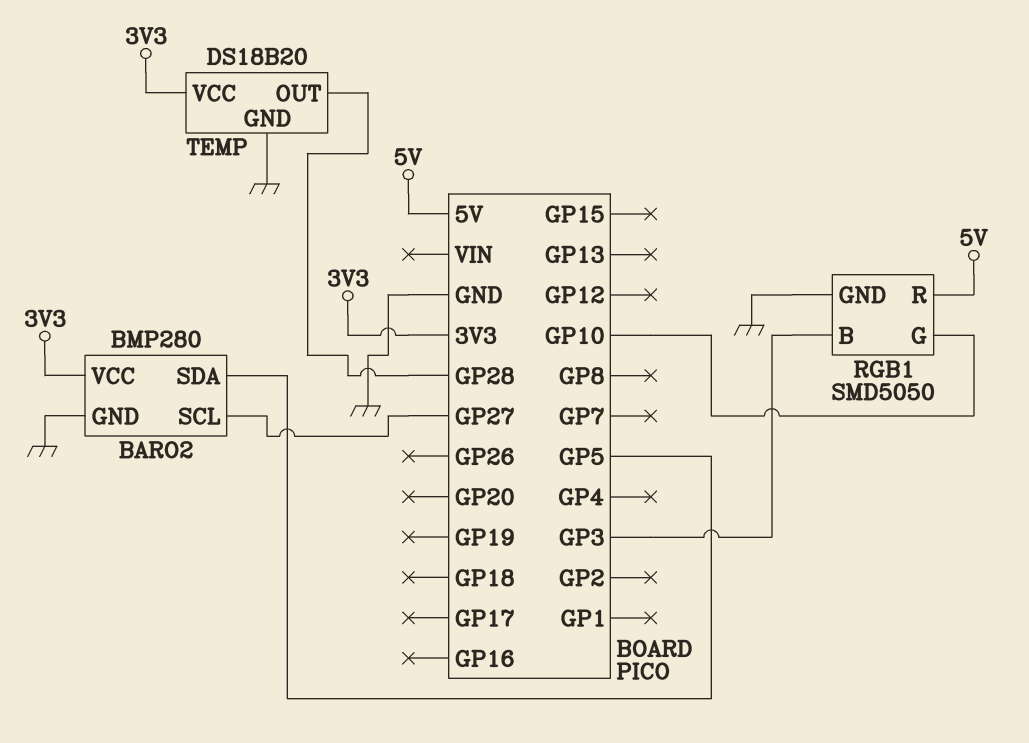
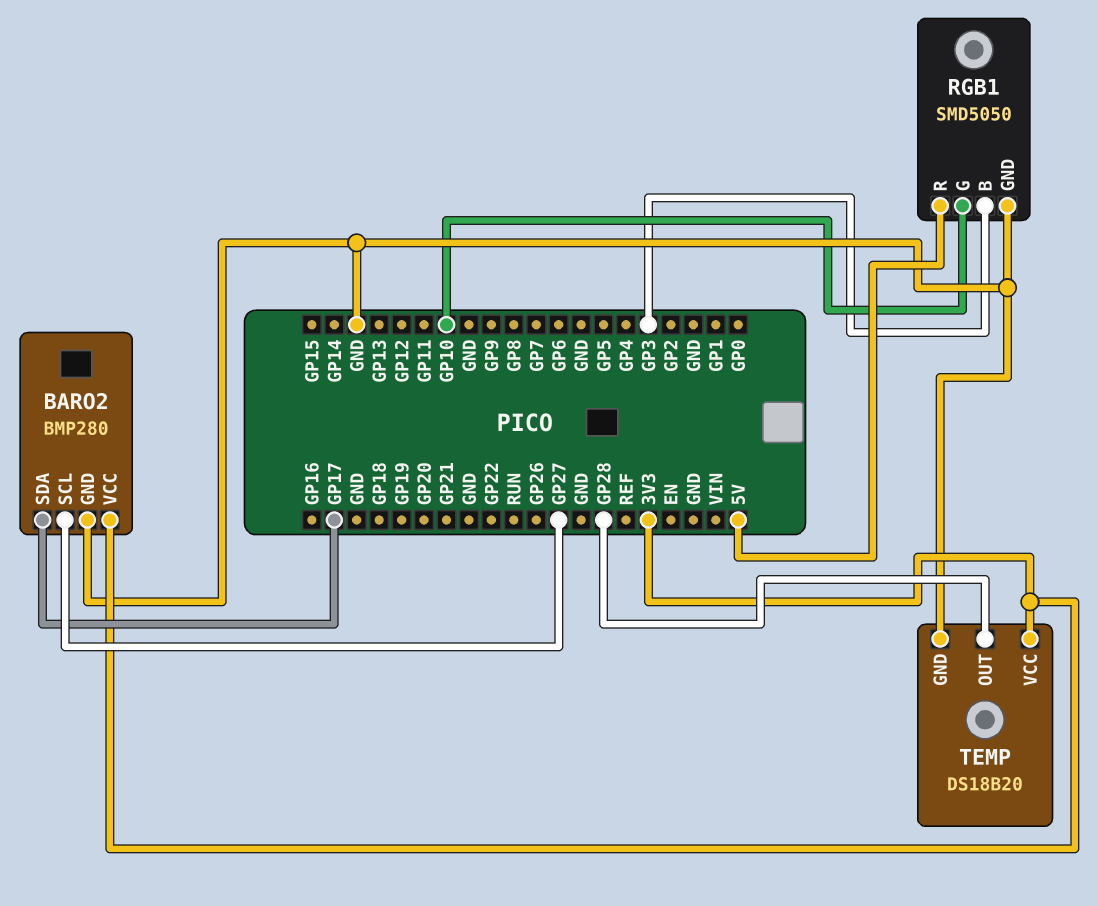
BARO2 pin SDA: GP5 -> GP17

